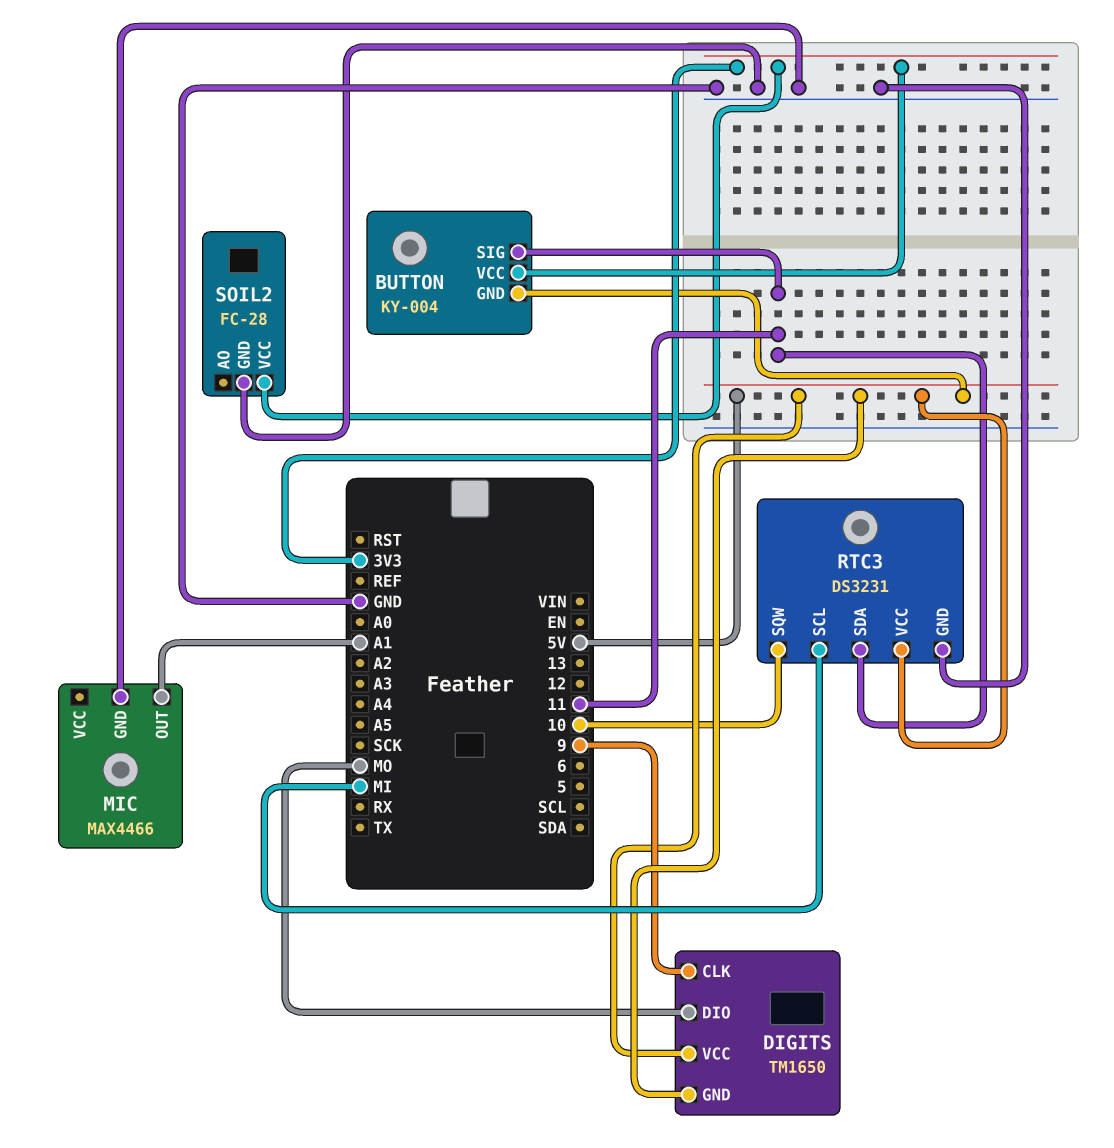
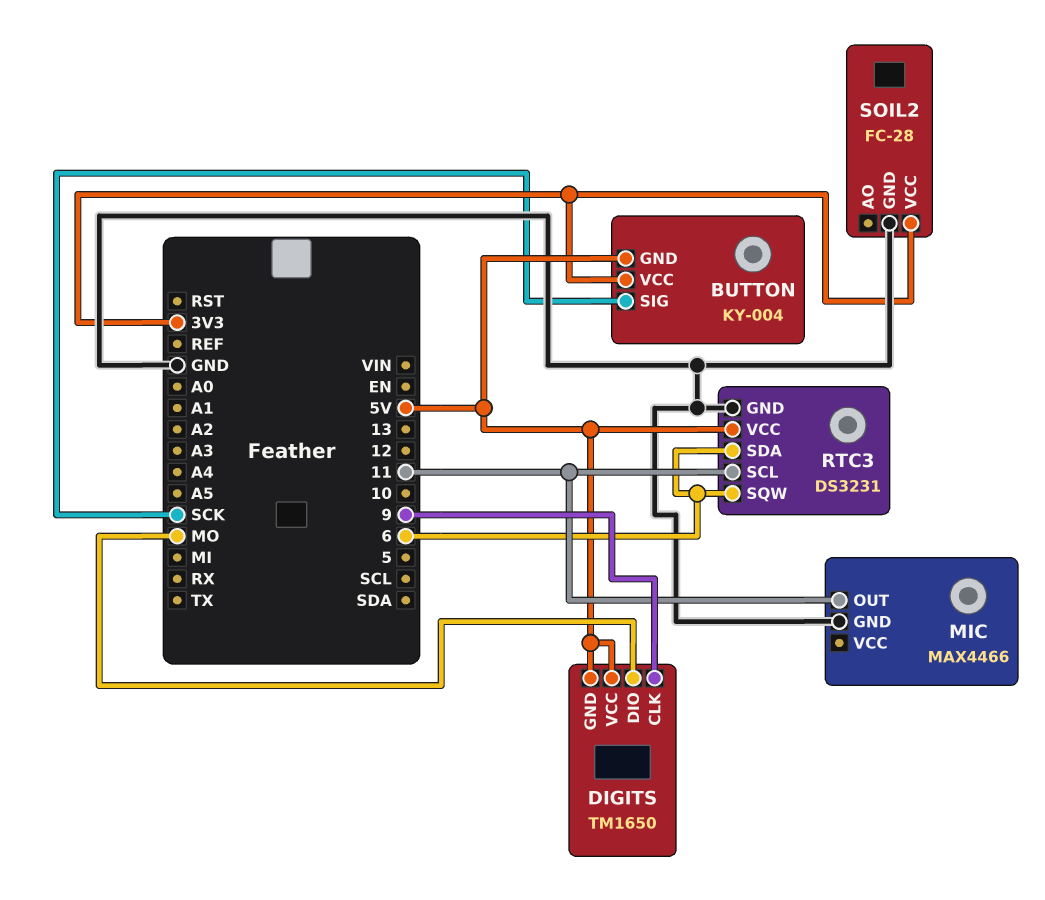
BUTTON pin SIG: 11 -> SCK
MIC pin OUT: A1 -> 11
RTC3 pin SCL: MI -> 11
RTC3 pin SDA: 11 -> 6
RTC3 pin SQW: 10 -> 6

